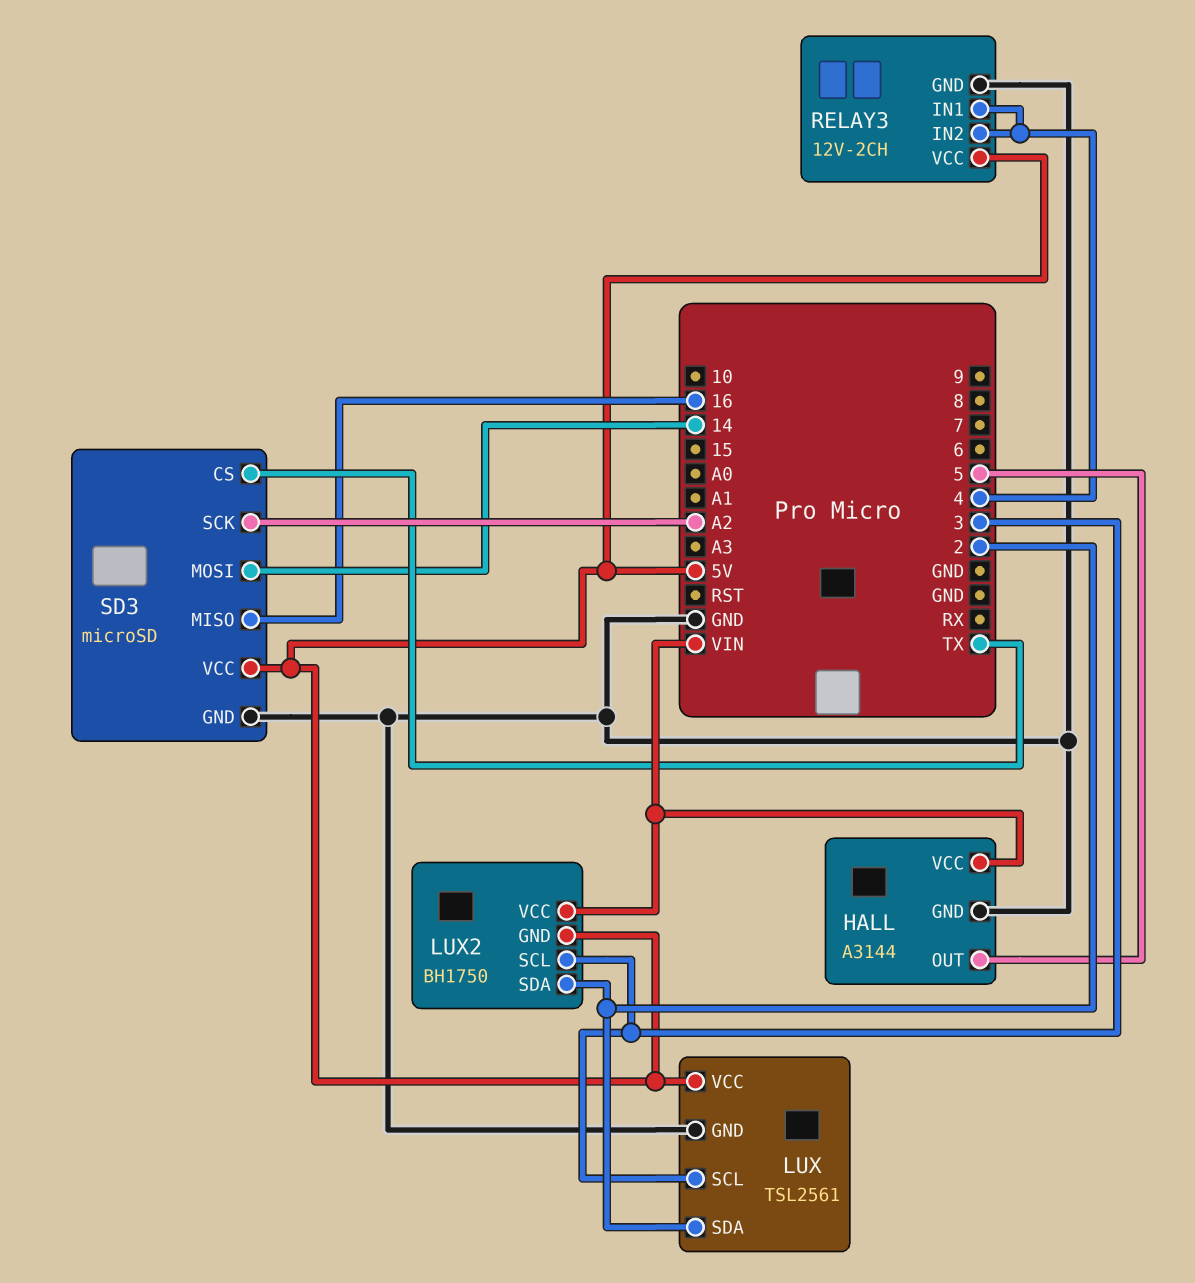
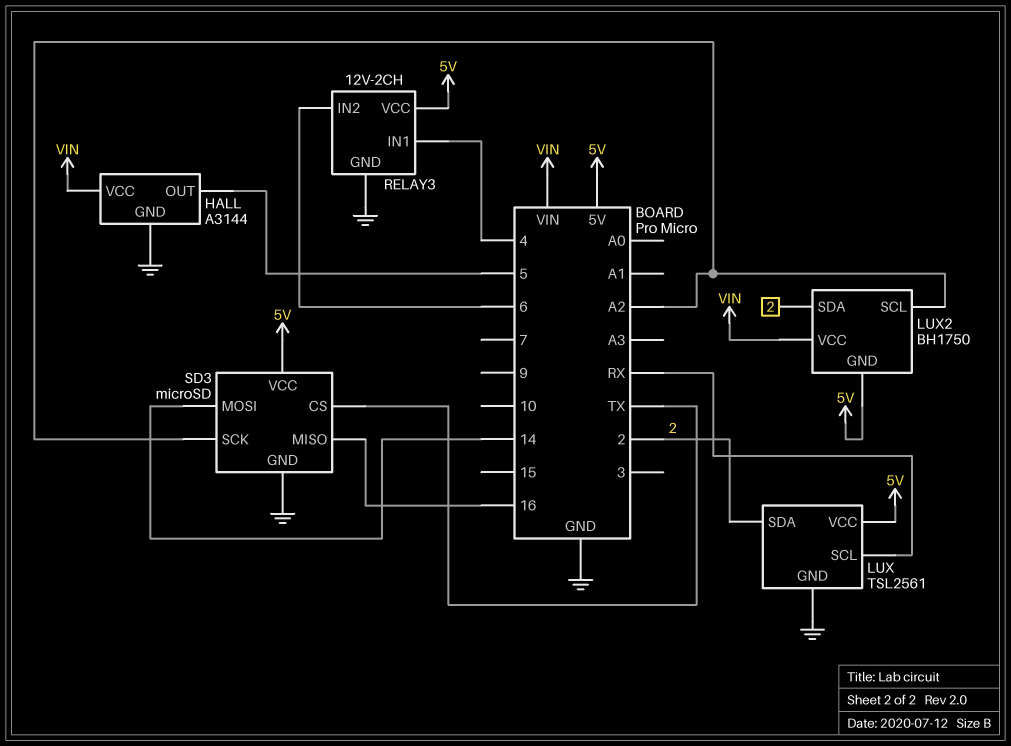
LUX pin SCL: 3 -> RX
LUX2 pin SCL: 3 -> A2
RELAY3 pin IN2: 4 -> 6

